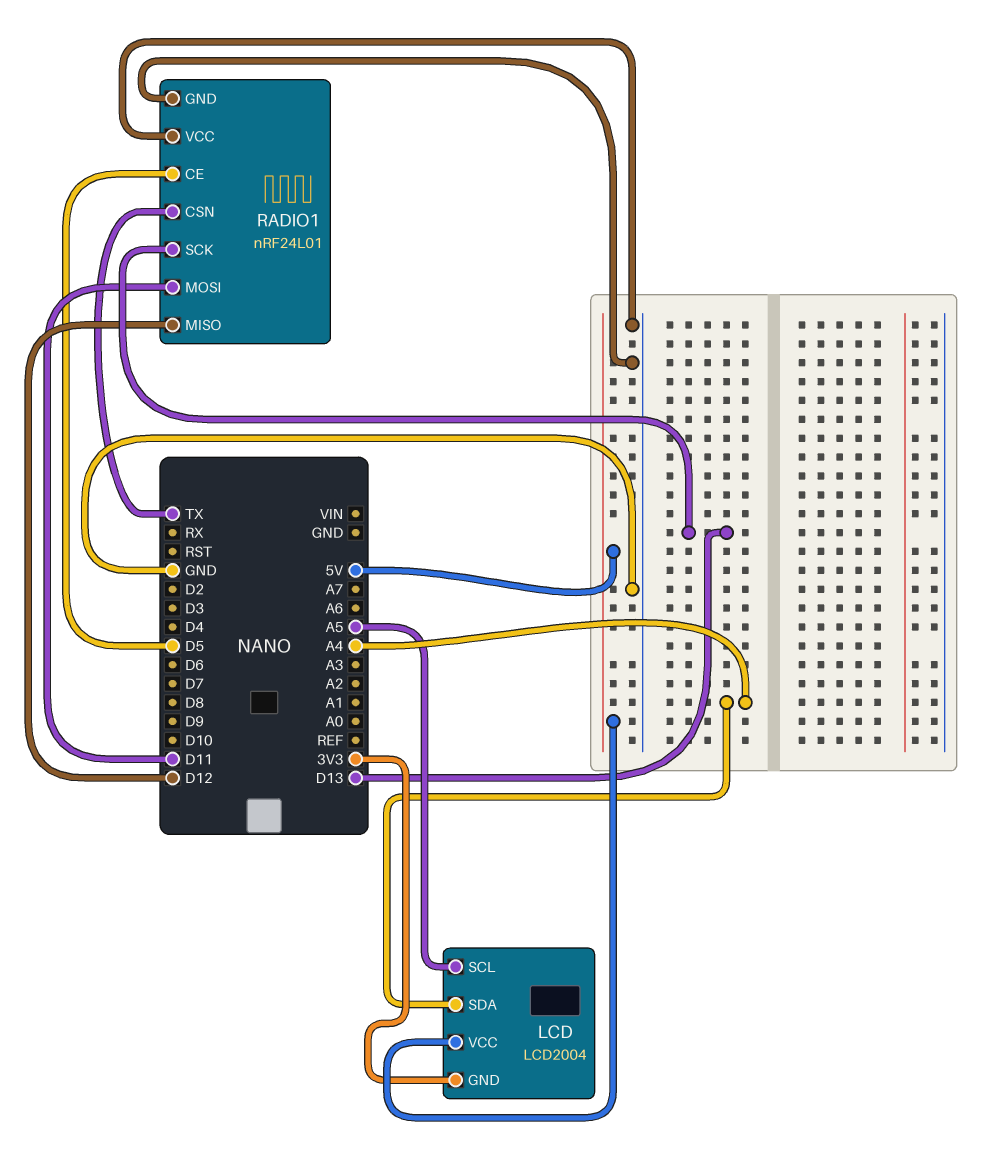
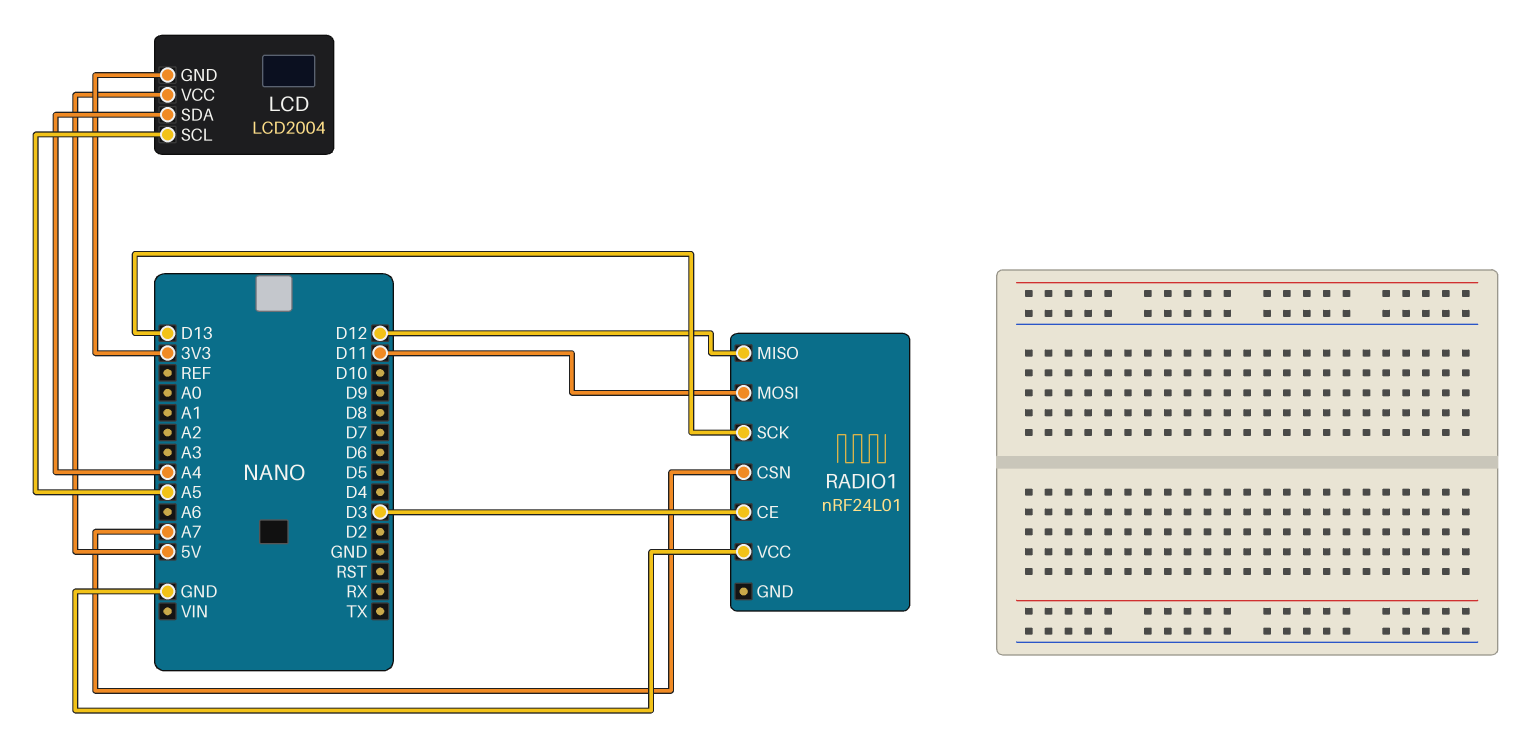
RADIO1 pin CE: D5 -> D3
RADIO1 pin CSN: TX -> A7
RADIO1 pin GND: GND -> none

